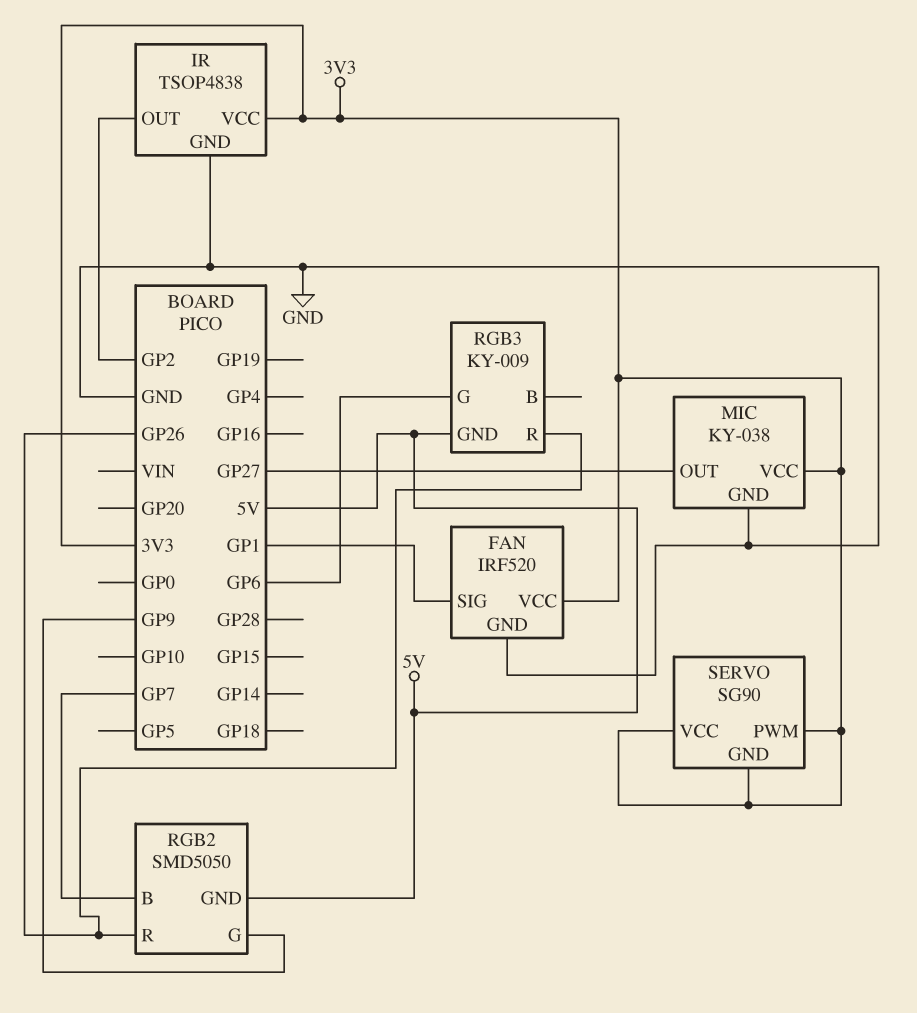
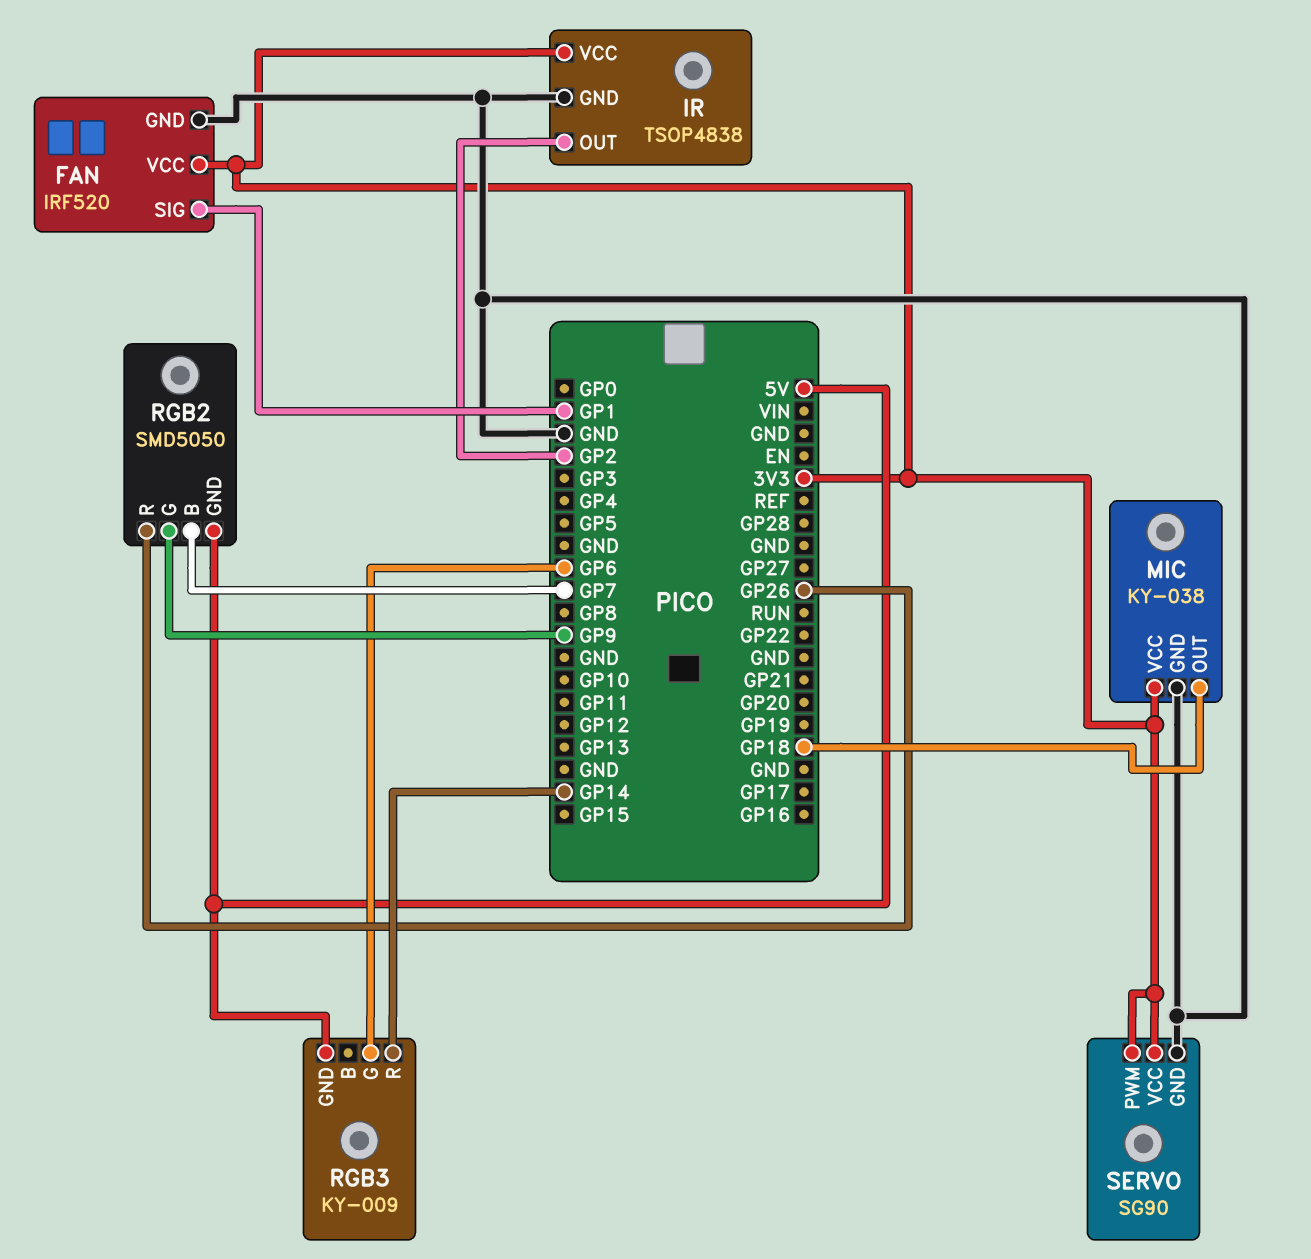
MIC pin OUT: GP27 -> GP18
RGB3 pin R: GP26 -> GP14
SERVO pin GND: 3V3 -> GND

